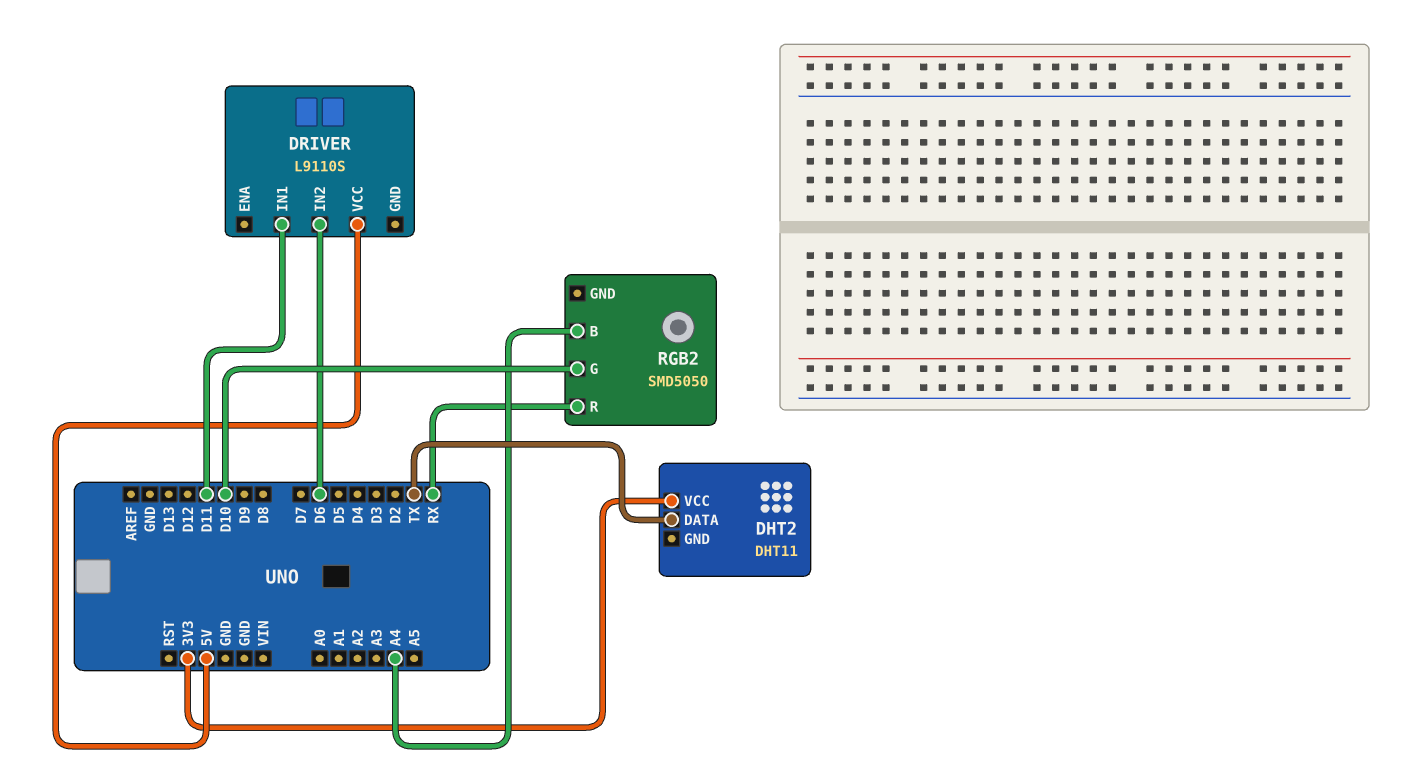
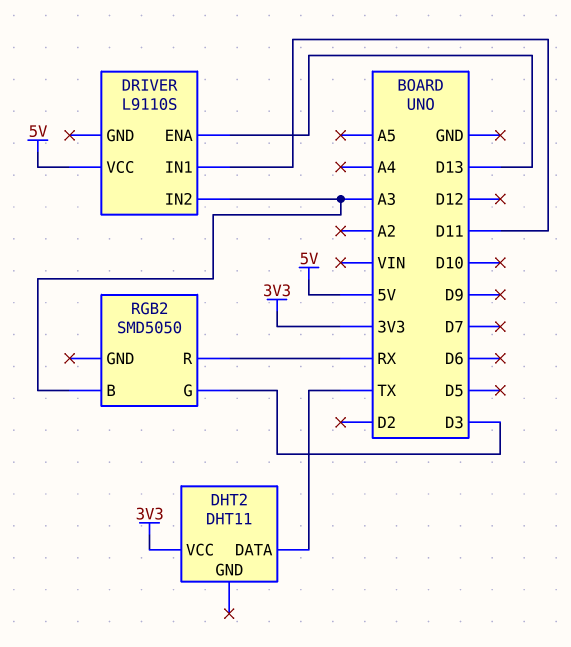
DRIVER pin ENA: none -> D13
DRIVER pin IN2: D6 -> A3
RGB2 pin B: A4 -> A3
RGB2 pin G: D10 -> D3

